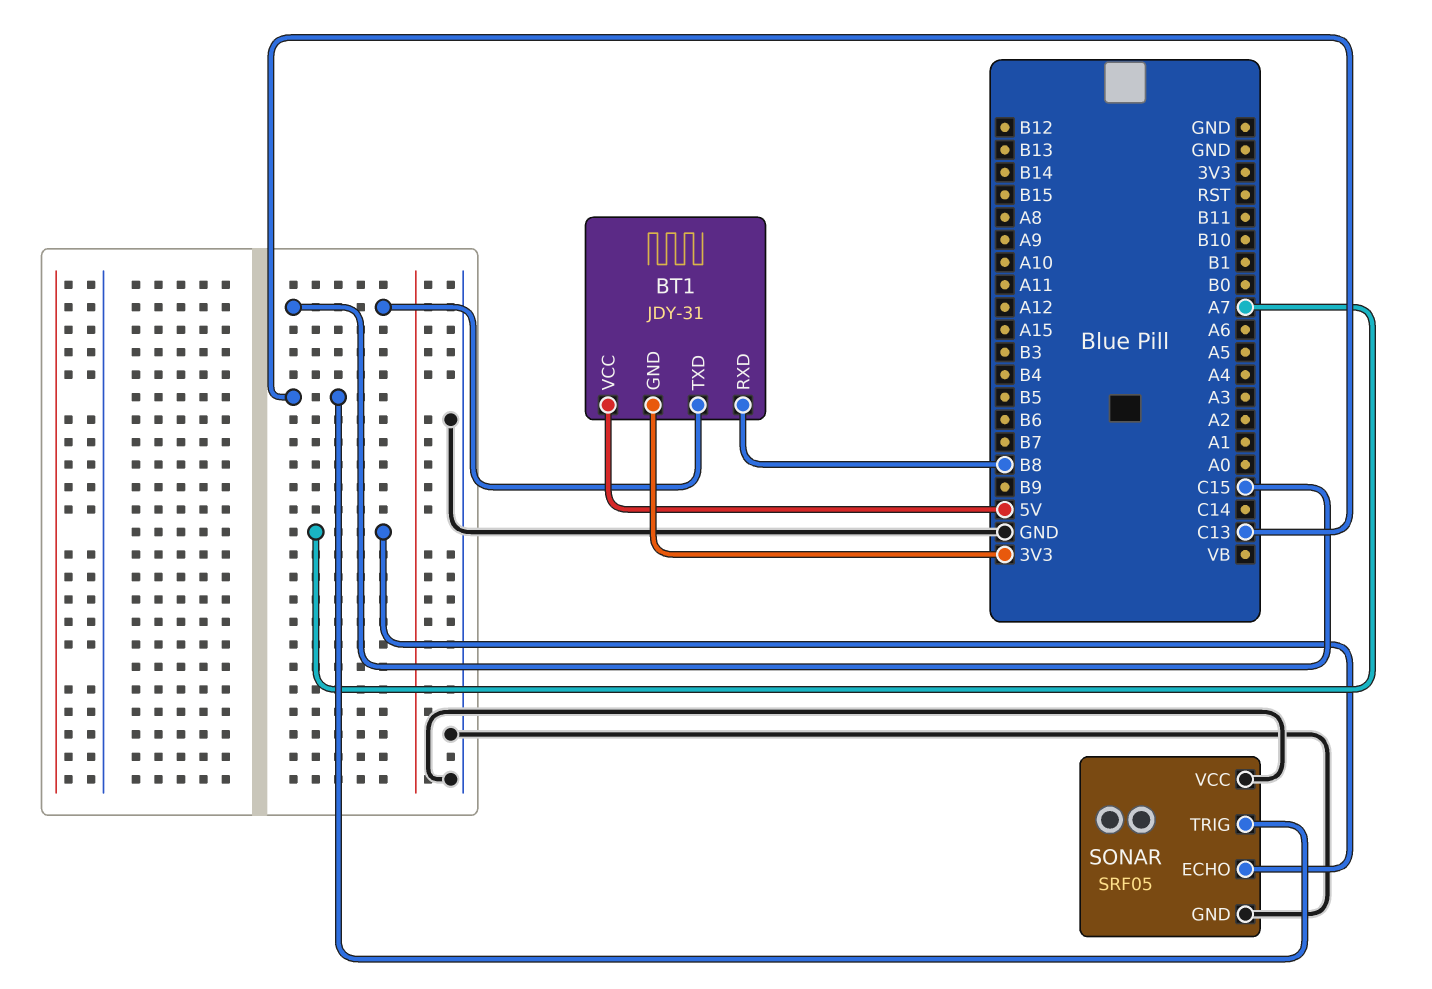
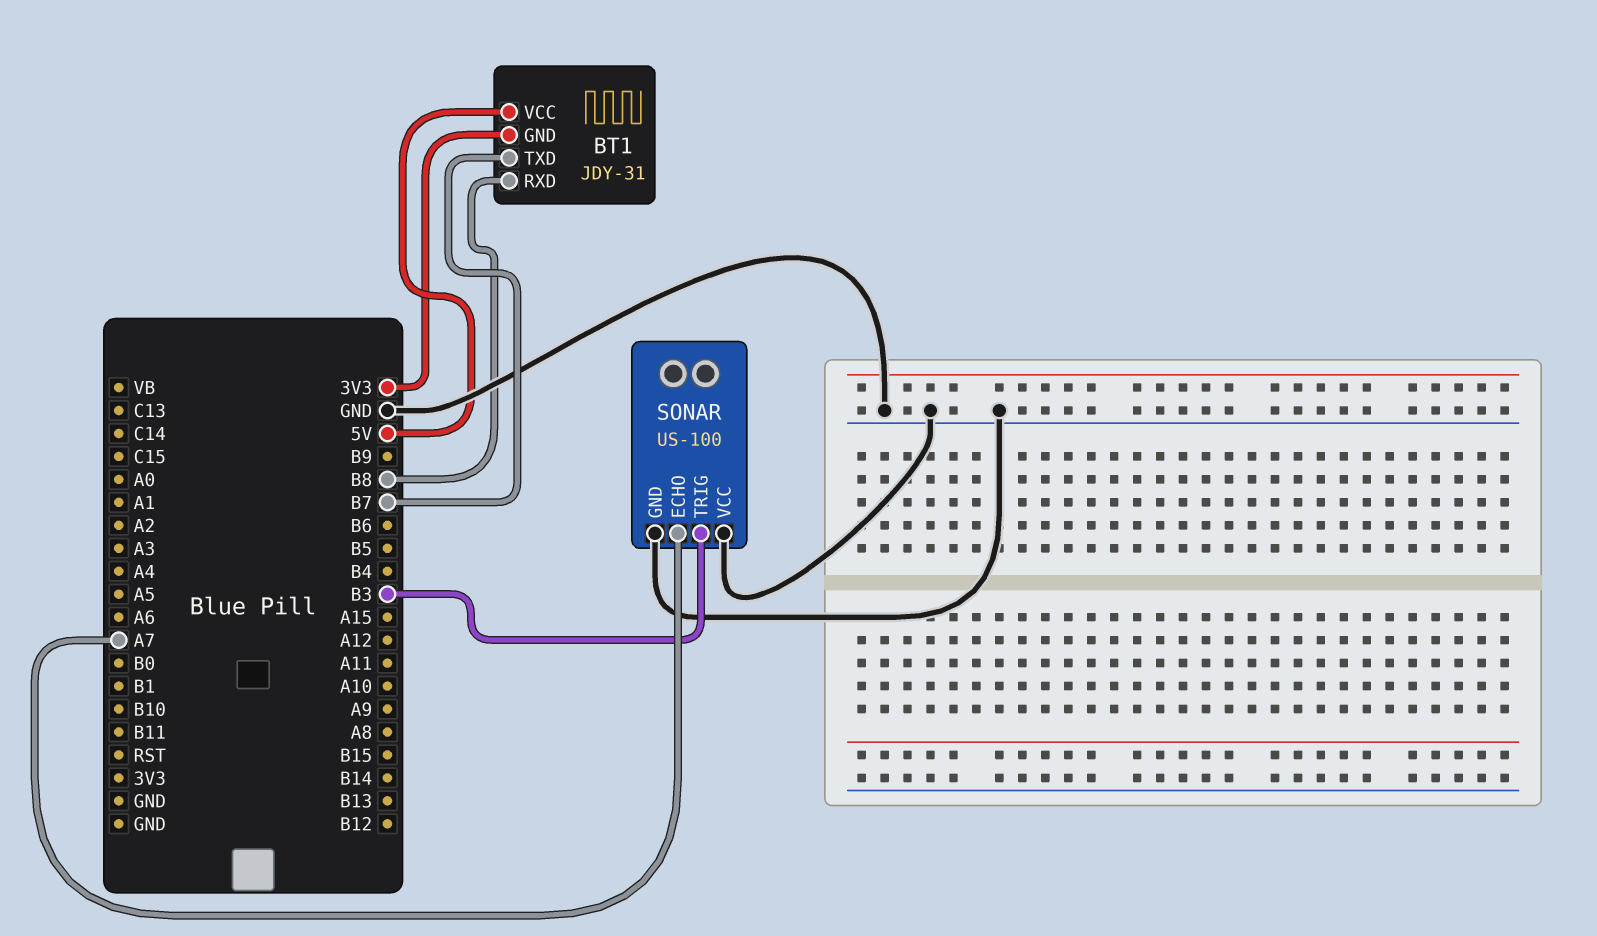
BT1 pin TXD: C15 -> B7
SONAR: SRF05 -> US-100
SONAR pin TRIG: C13 -> B3

